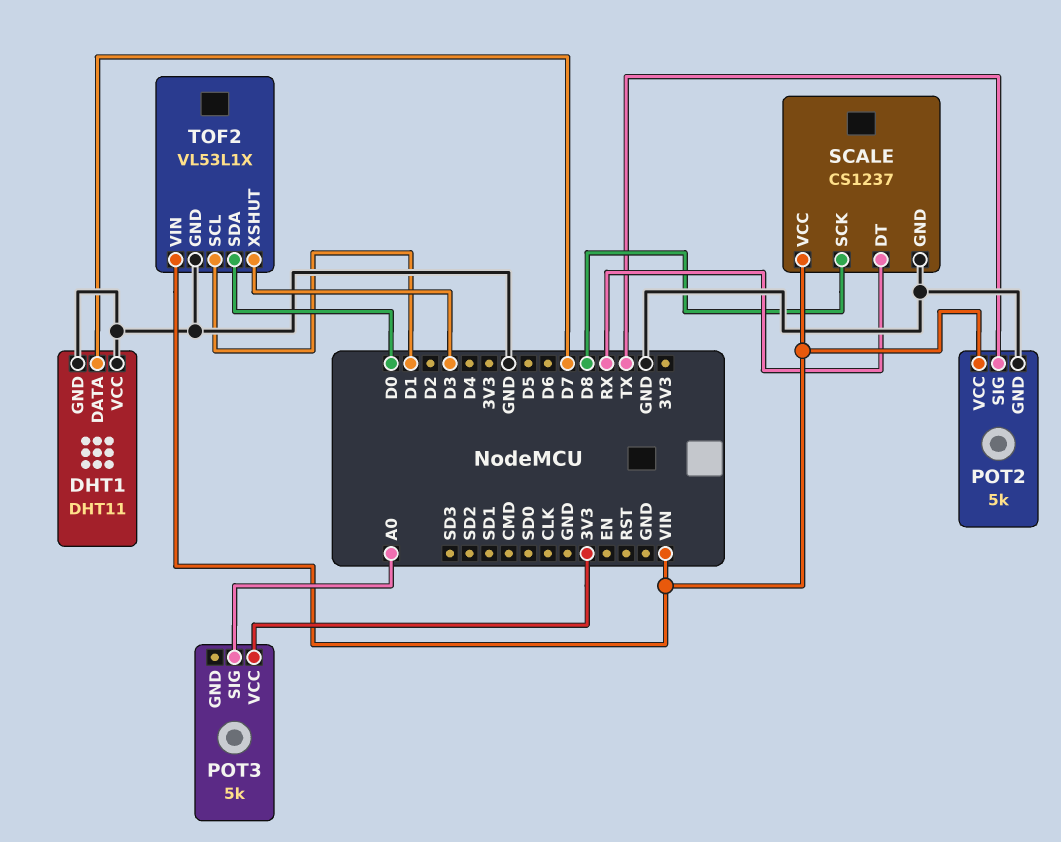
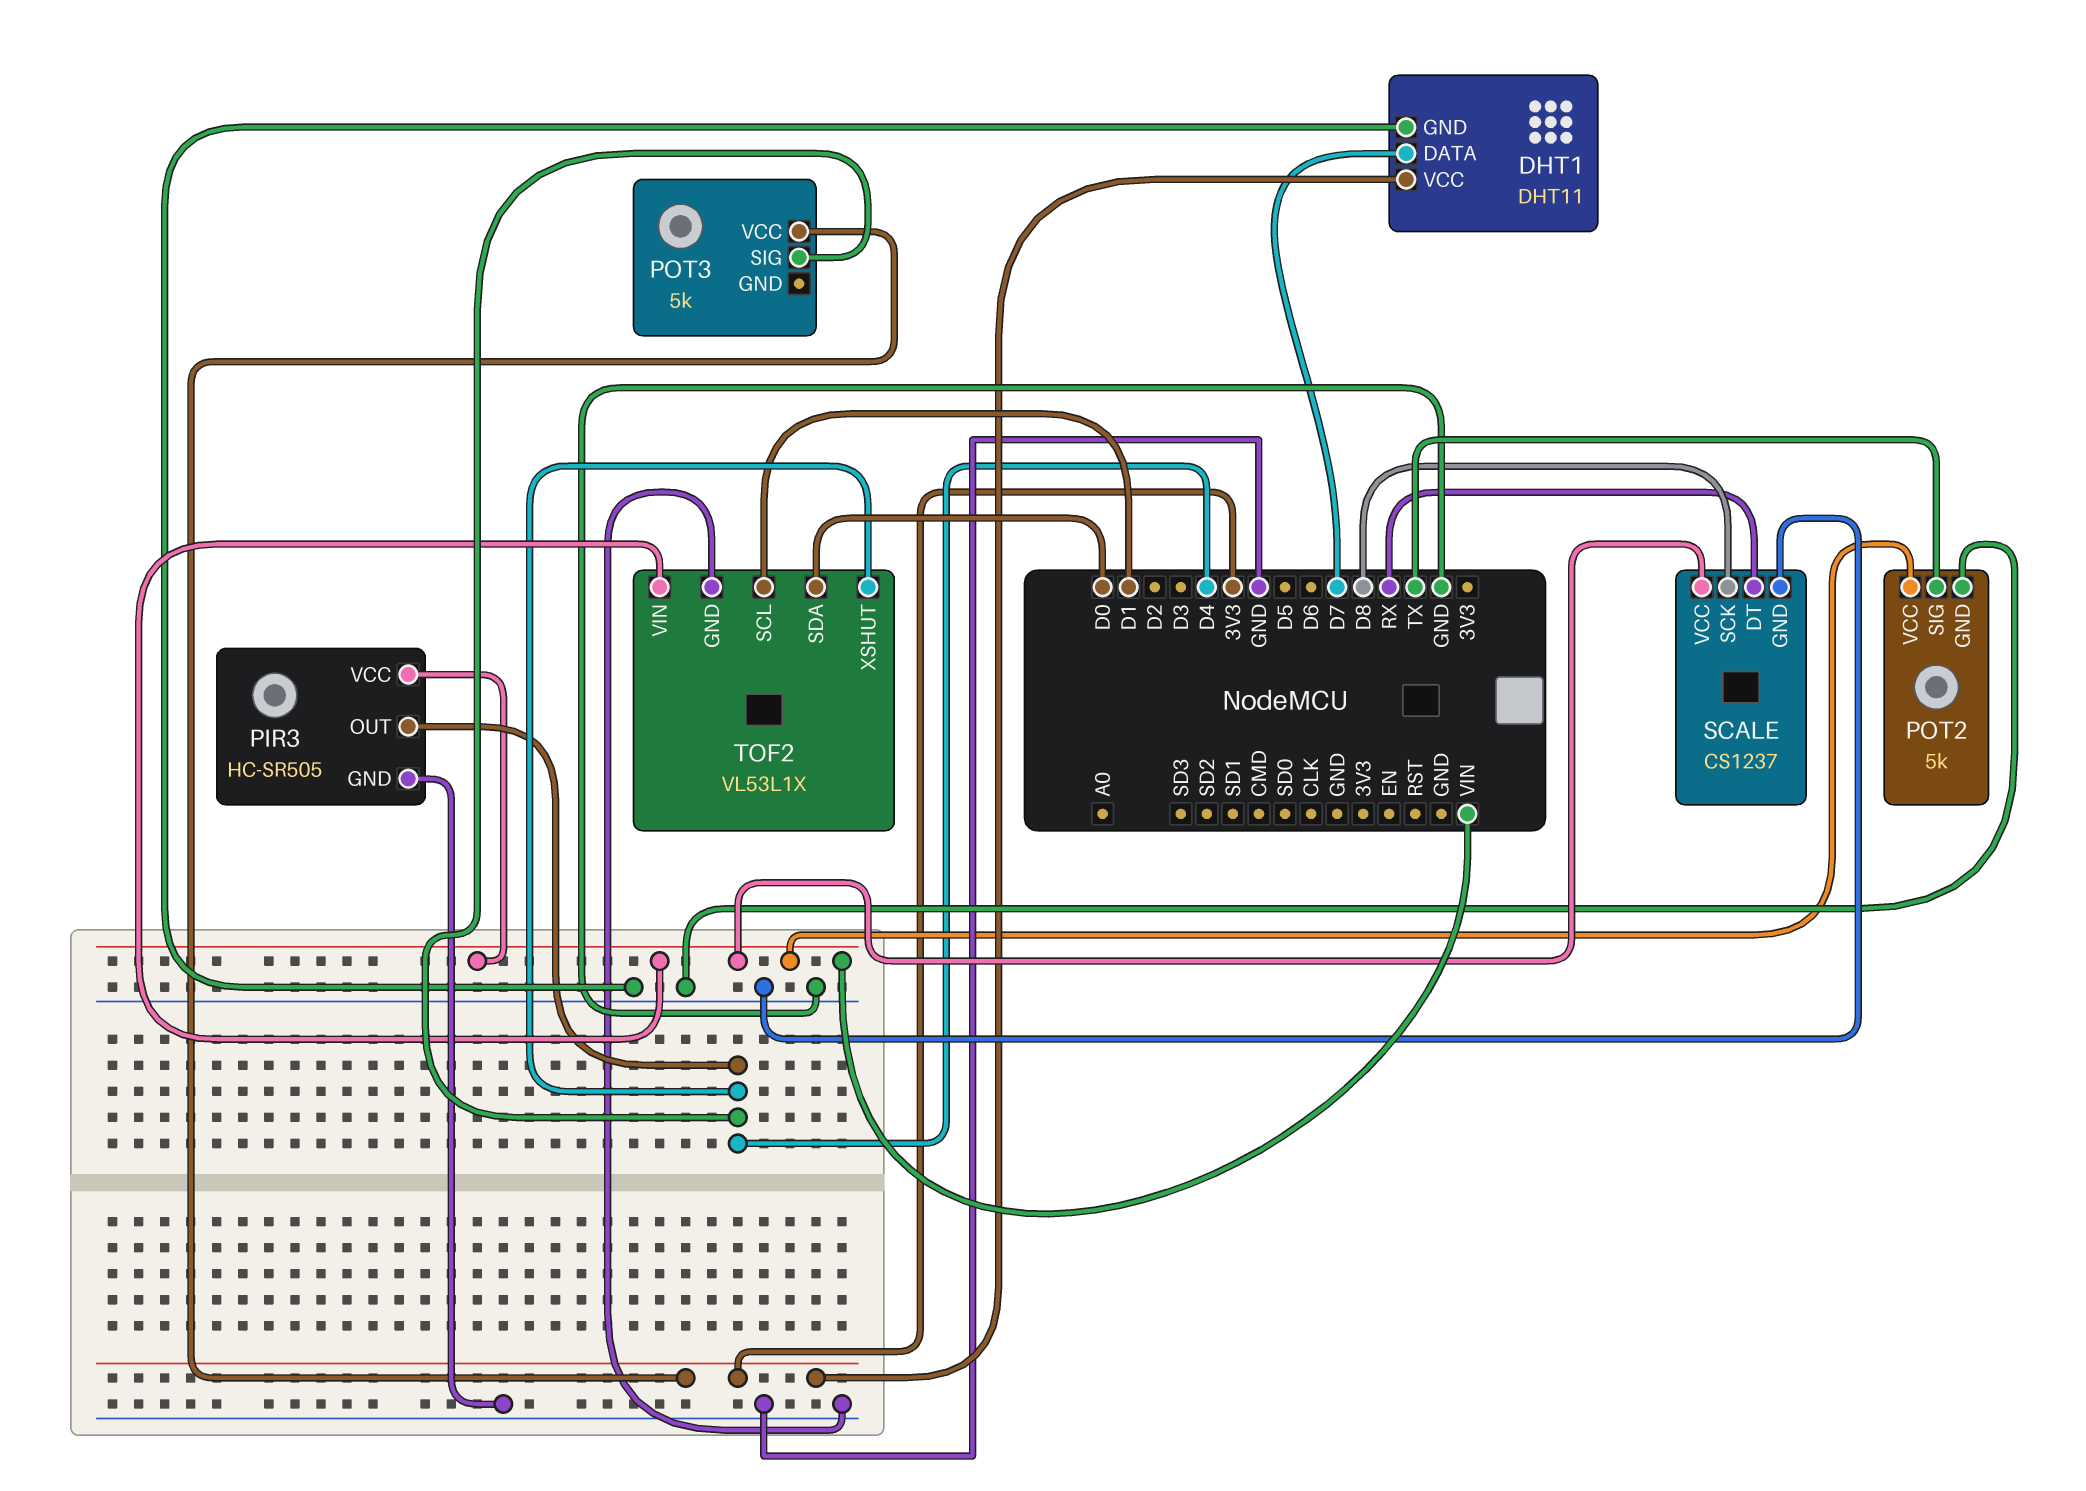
DHT1 pin VCC: GND -> 3V3
PIR3: none -> HC-SR505
PIR3 pin GND: none -> GND
PIR3 pin OUT: none -> D4
PIR3 pin VCC: none -> VIN
POT3 pin SIG: A0 -> D4
TOF2 pin XSHUT: D3 -> D4

